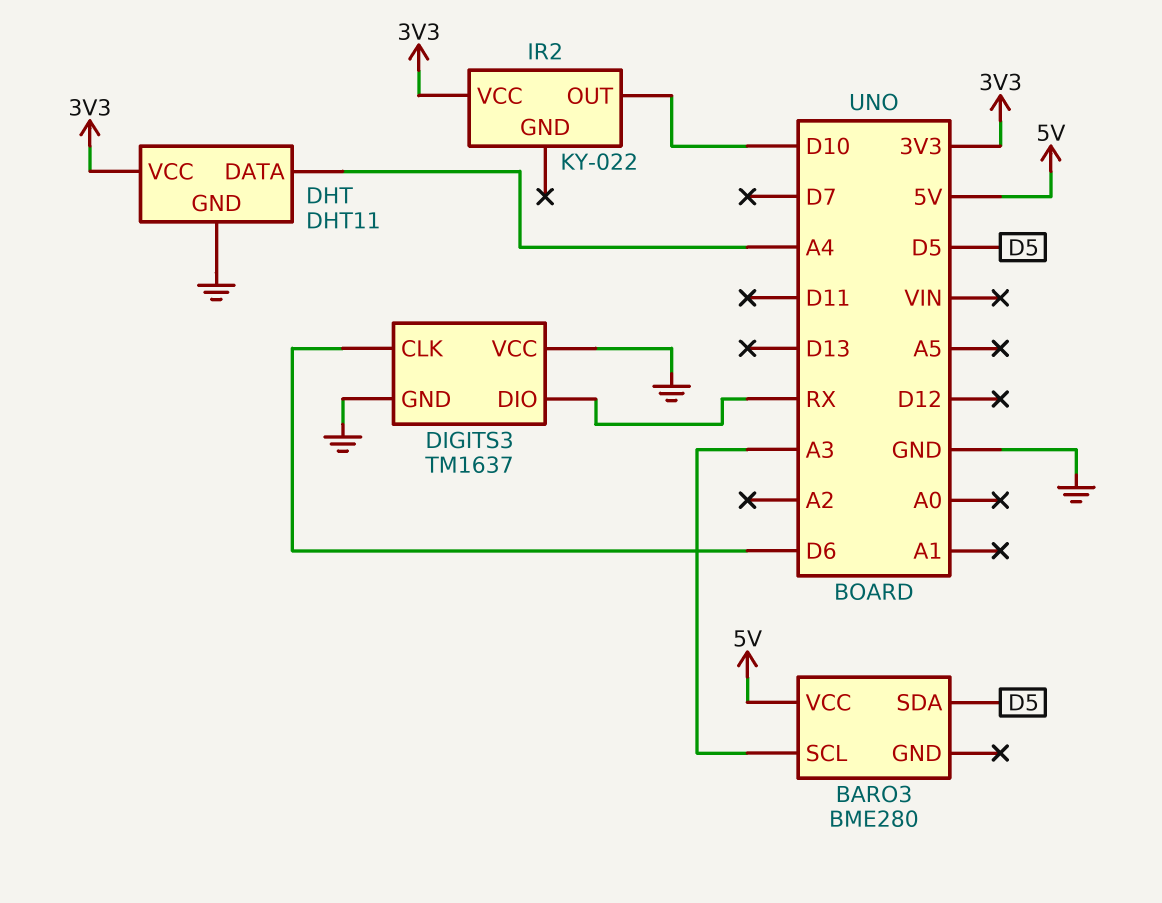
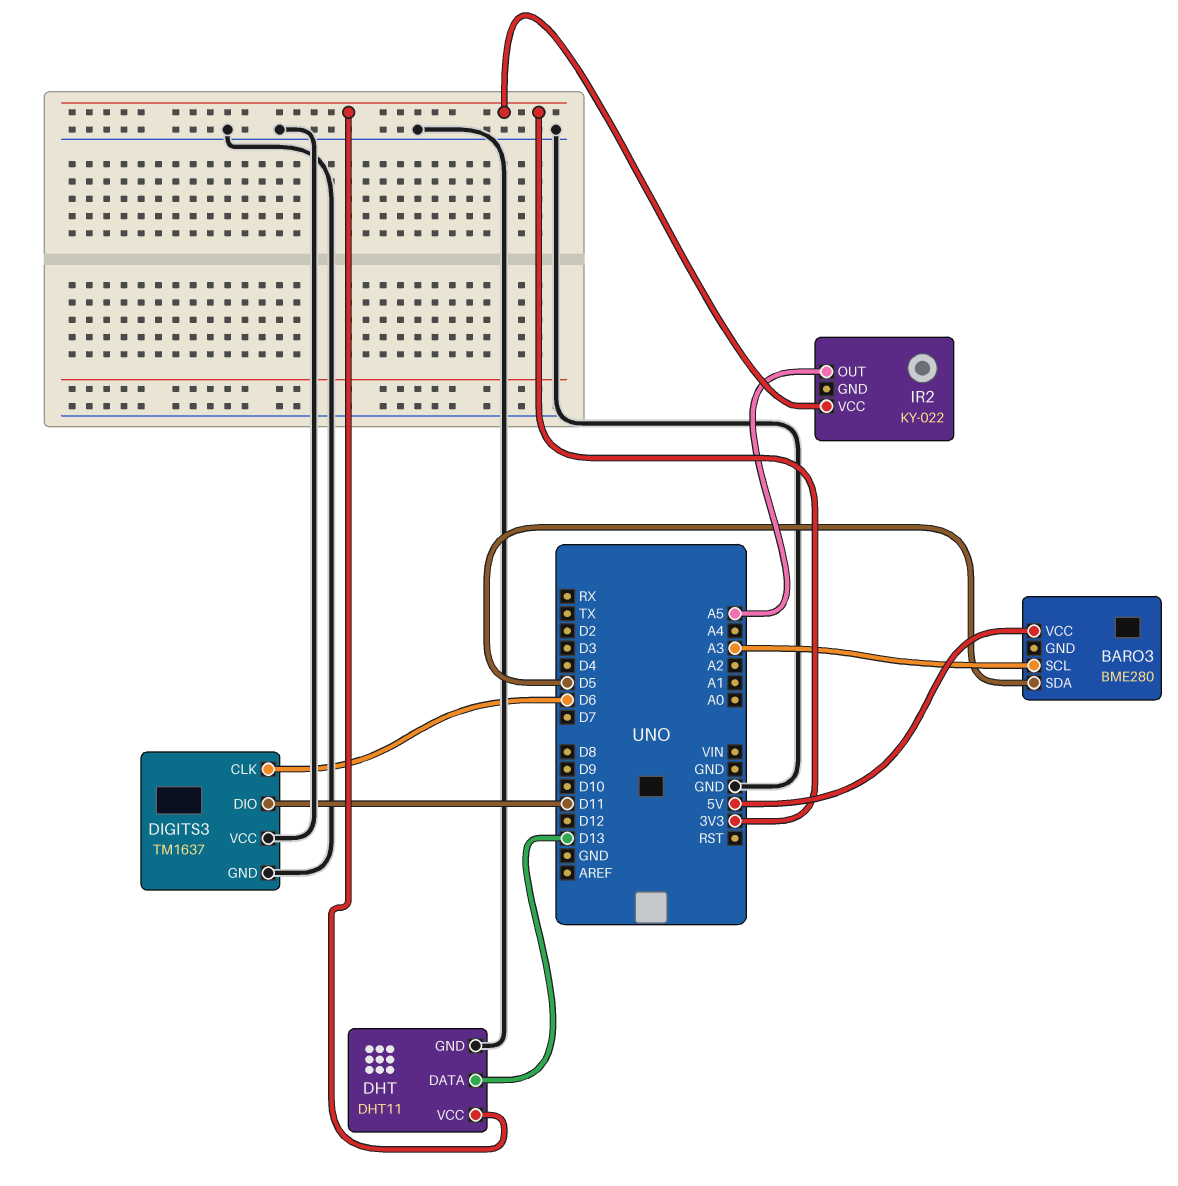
DHT pin DATA: A4 -> D13
DIGITS3 pin DIO: RX -> D11
IR2 pin OUT: D10 -> A5

